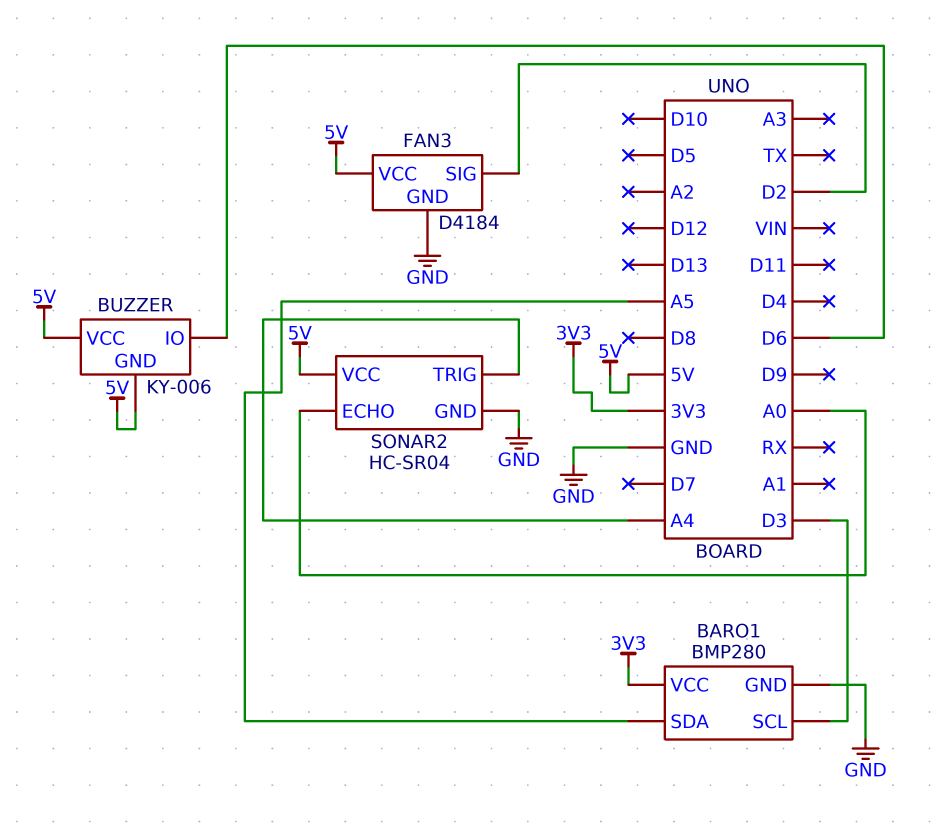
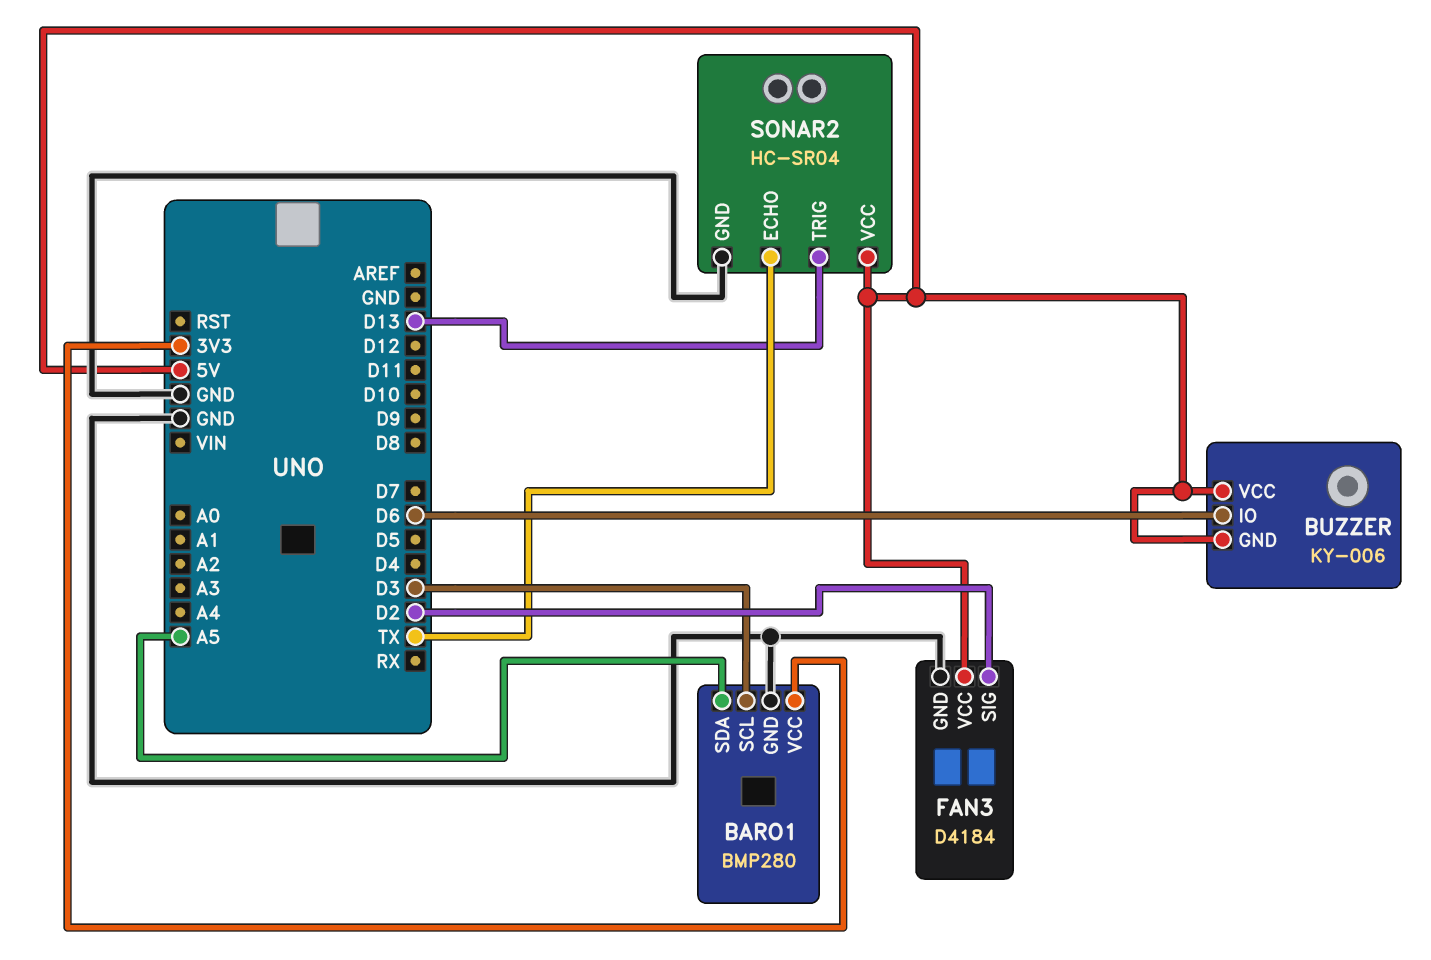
SONAR2 pin ECHO: A0 -> TX
SONAR2 pin TRIG: A4 -> D13

